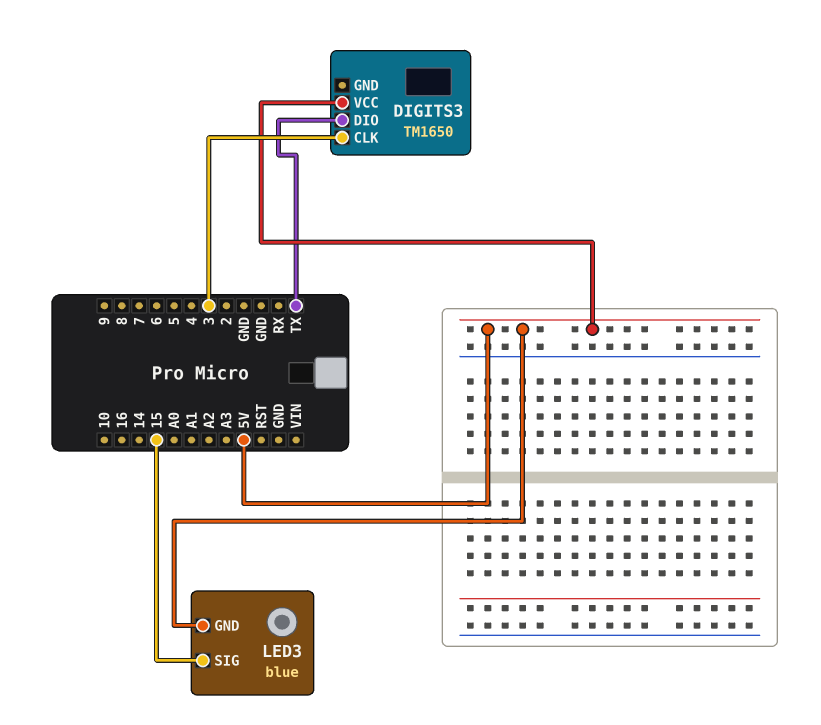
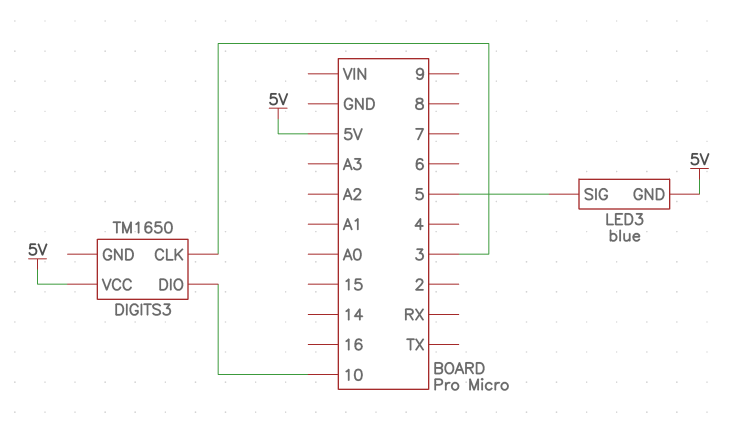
DIGITS3 pin DIO: TX -> 10
LED3 pin SIG: 15 -> 5

